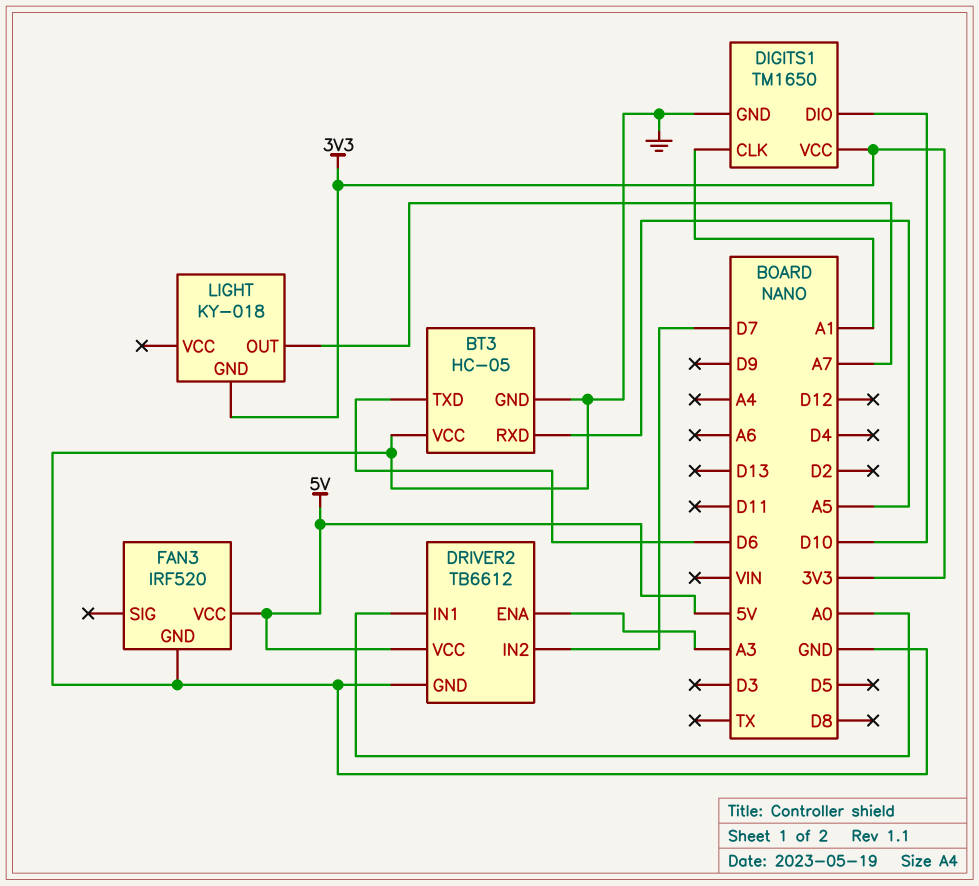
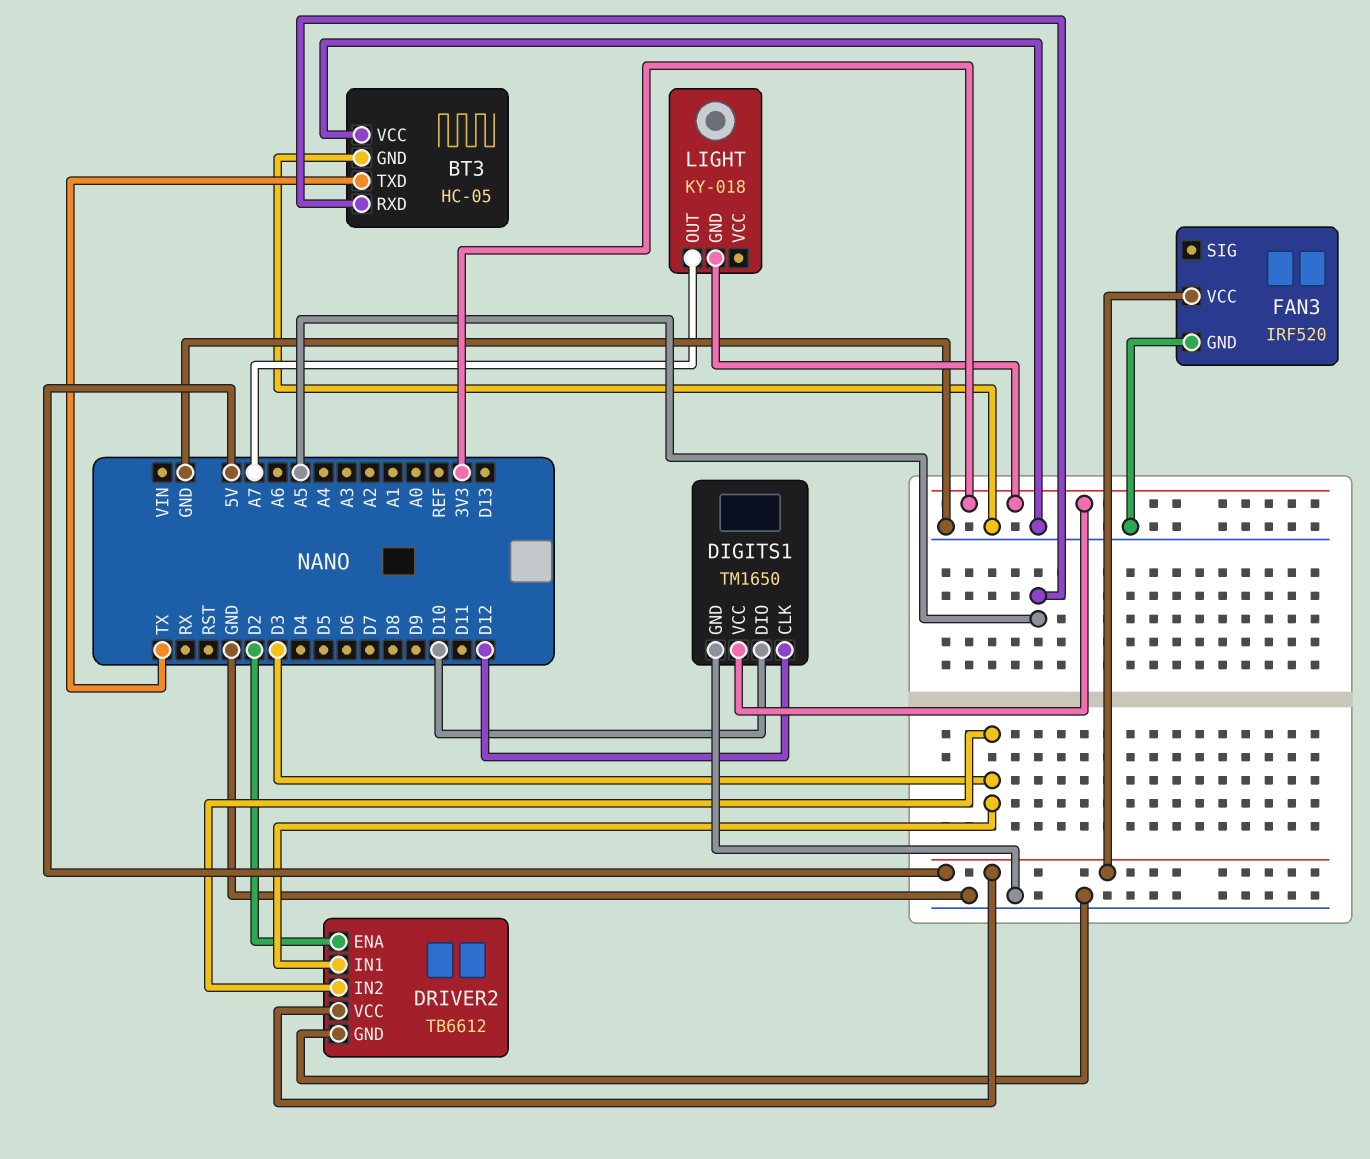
BT3 pin TXD: D6 -> TX
DIGITS1 pin CLK: A1 -> D12
DRIVER2 pin ENA: A3 -> D2
DRIVER2 pin IN1: A0 -> D3
DRIVER2 pin IN2: D7 -> D3

